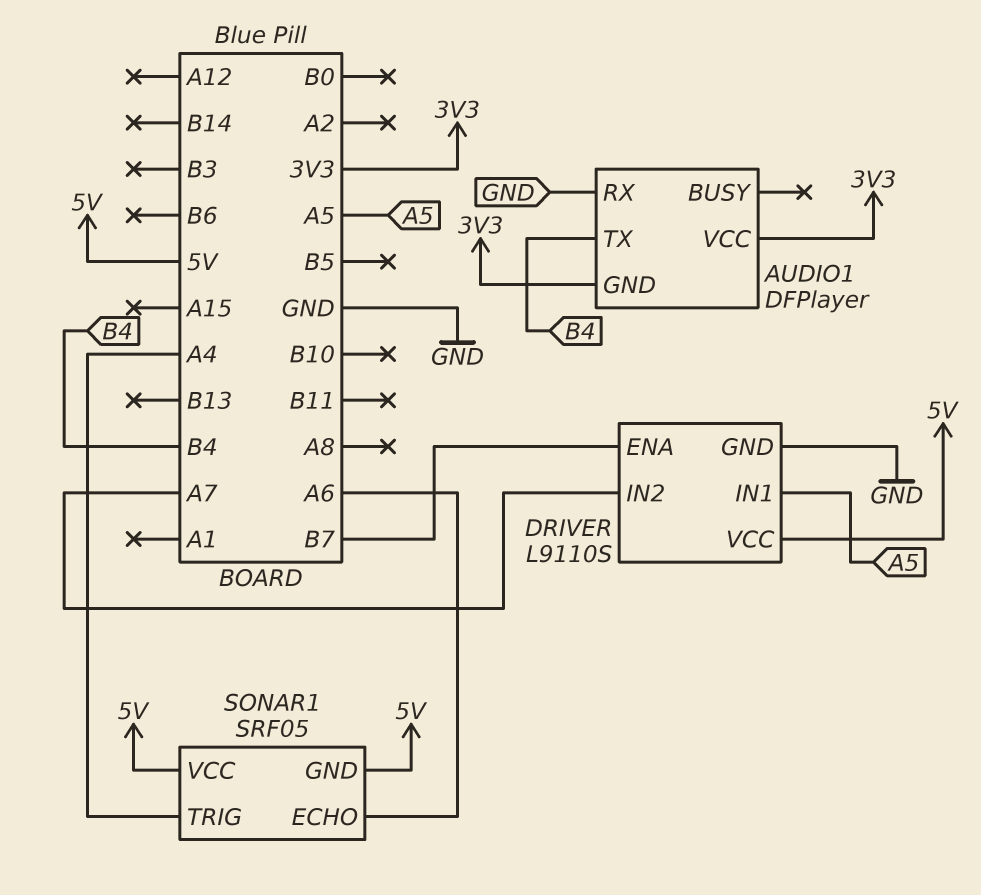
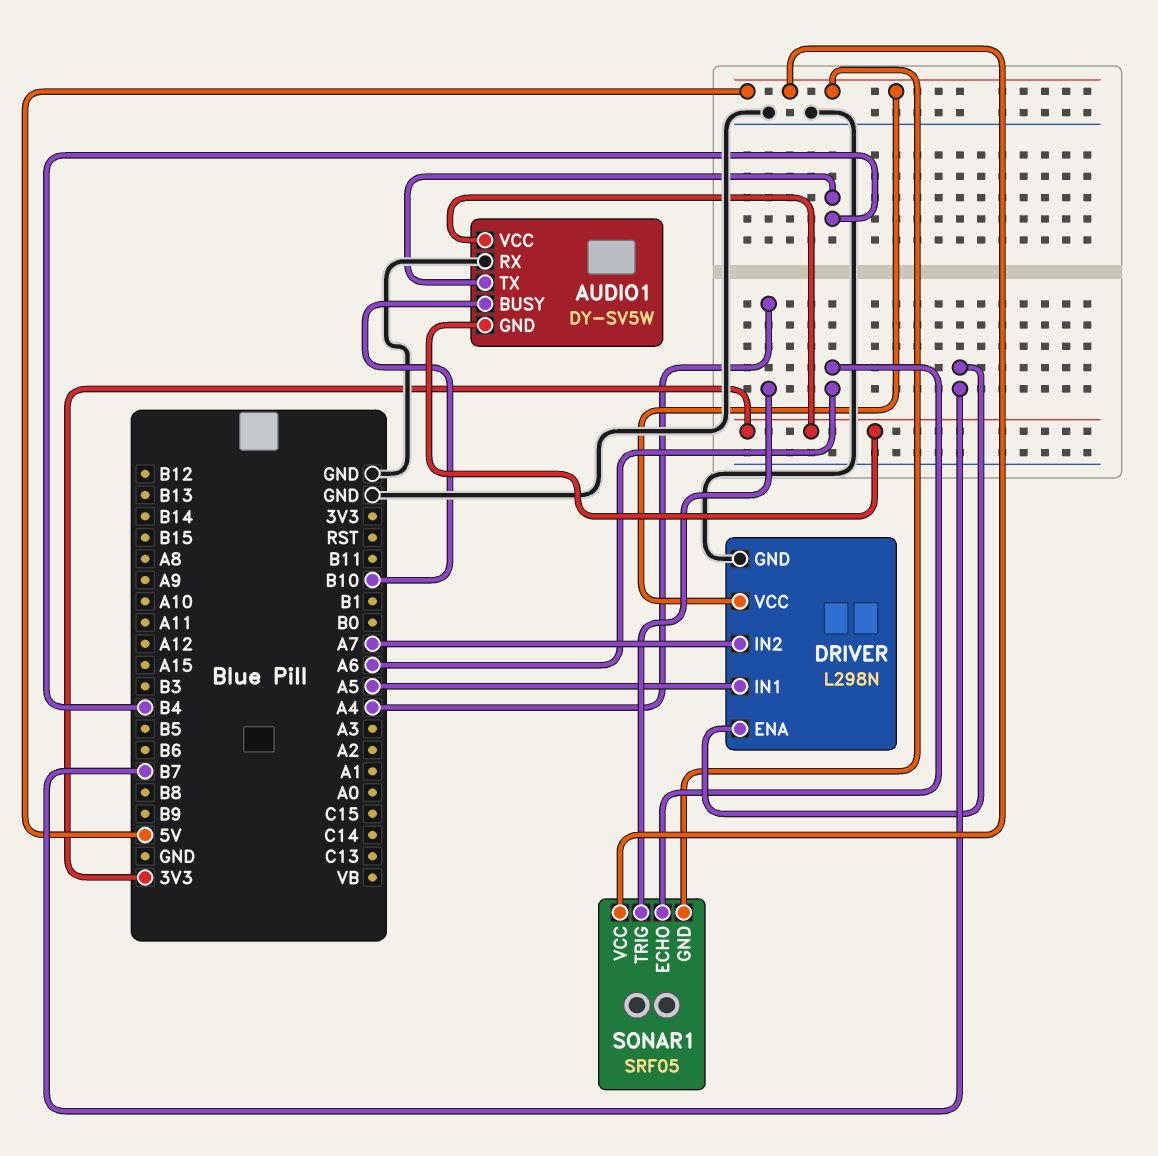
AUDIO1: DFPlayer -> DY-SV5W
AUDIO1 pin BUSY: none -> B10
DRIVER: L9110S -> L298N

